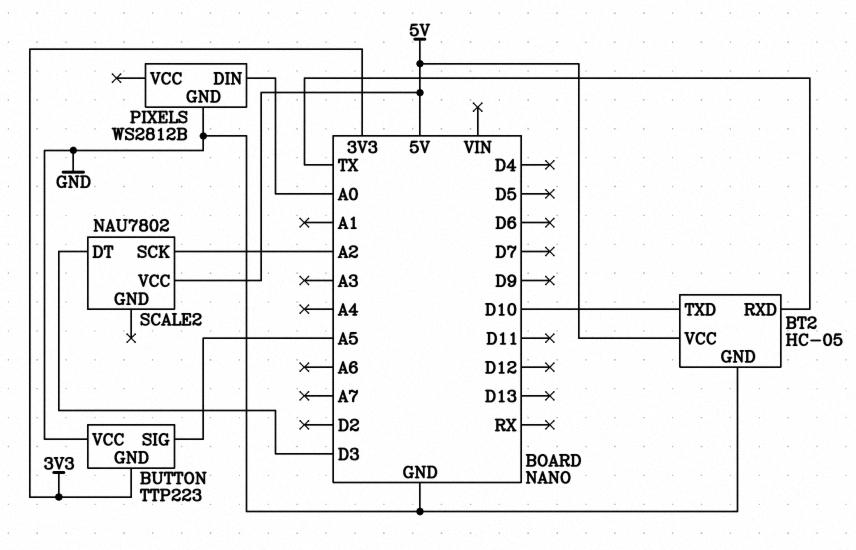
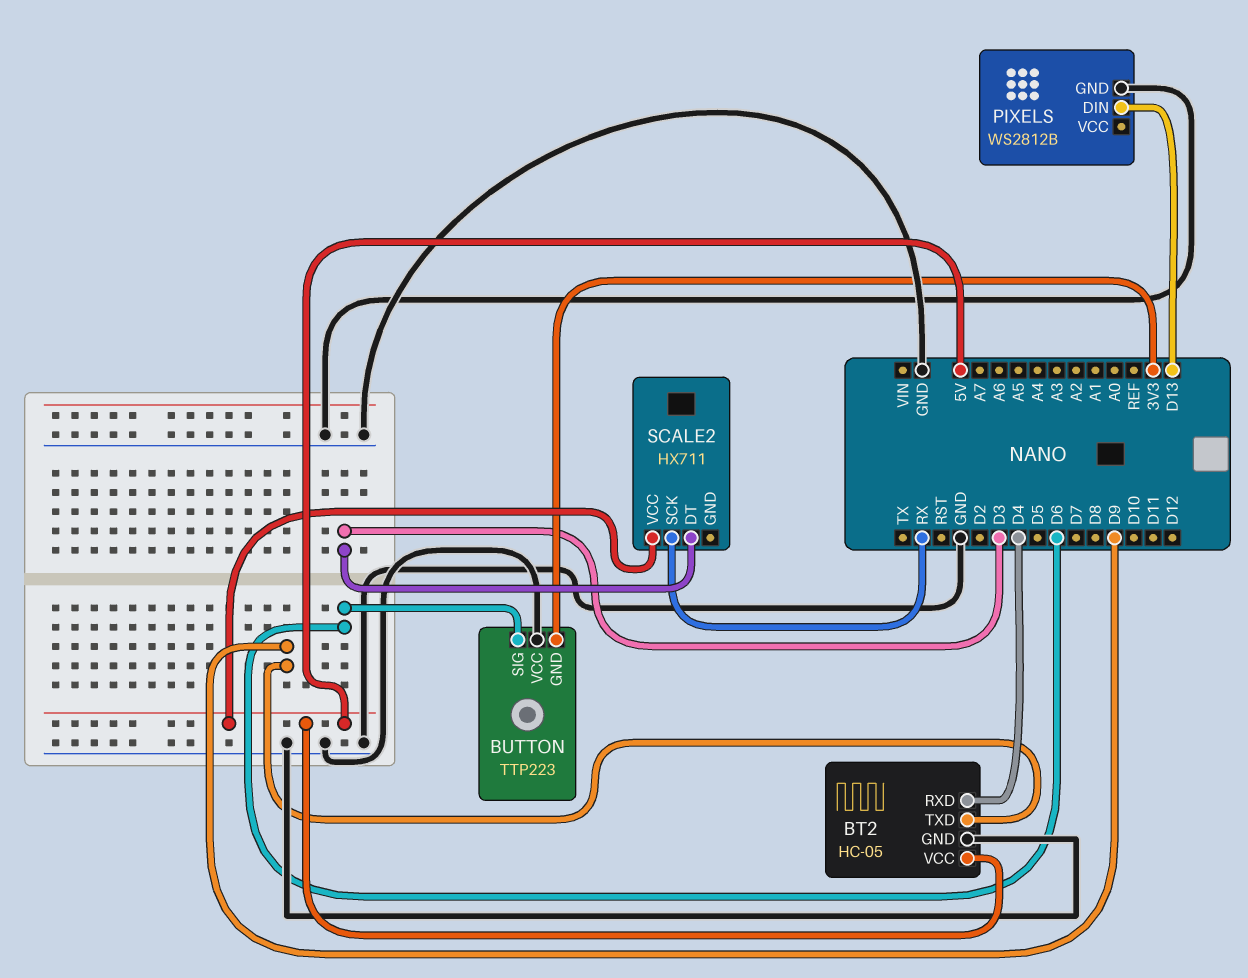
BT2 pin RXD: TX -> D4
BT2 pin TXD: D10 -> D9
BUTTON pin SIG: A5 -> D6
PIXELS pin DIN: A0 -> D13
SCALE2: NAU7802 -> HX711
SCALE2 pin SCK: A2 -> RX

